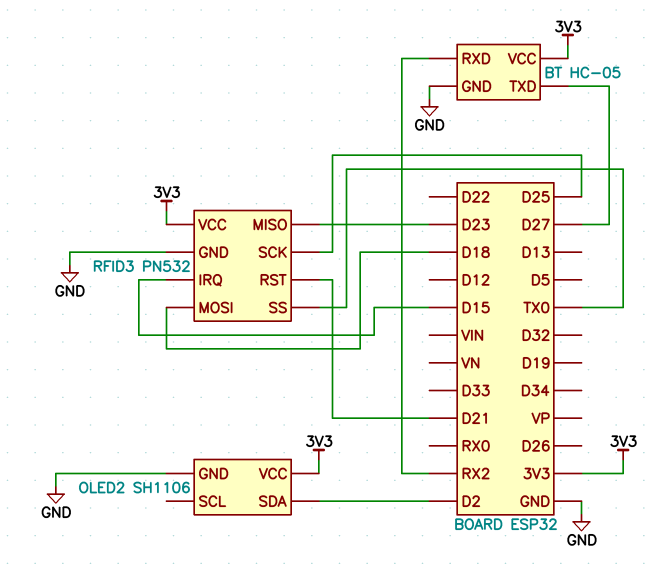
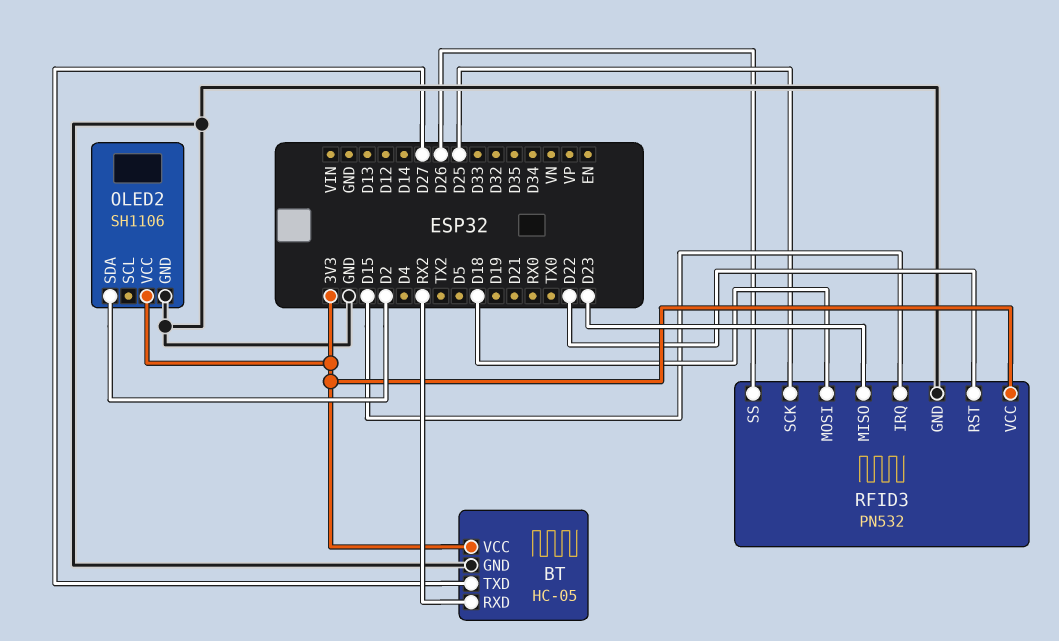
RFID3 pin RST: D21 -> D22
RFID3 pin SS: TX0 -> D26

